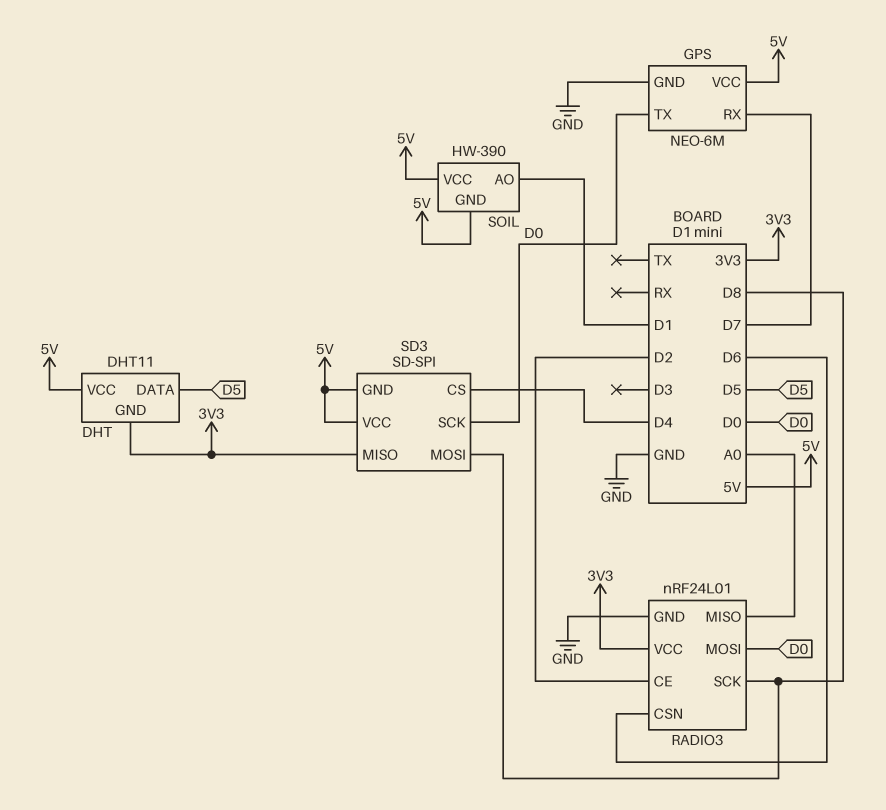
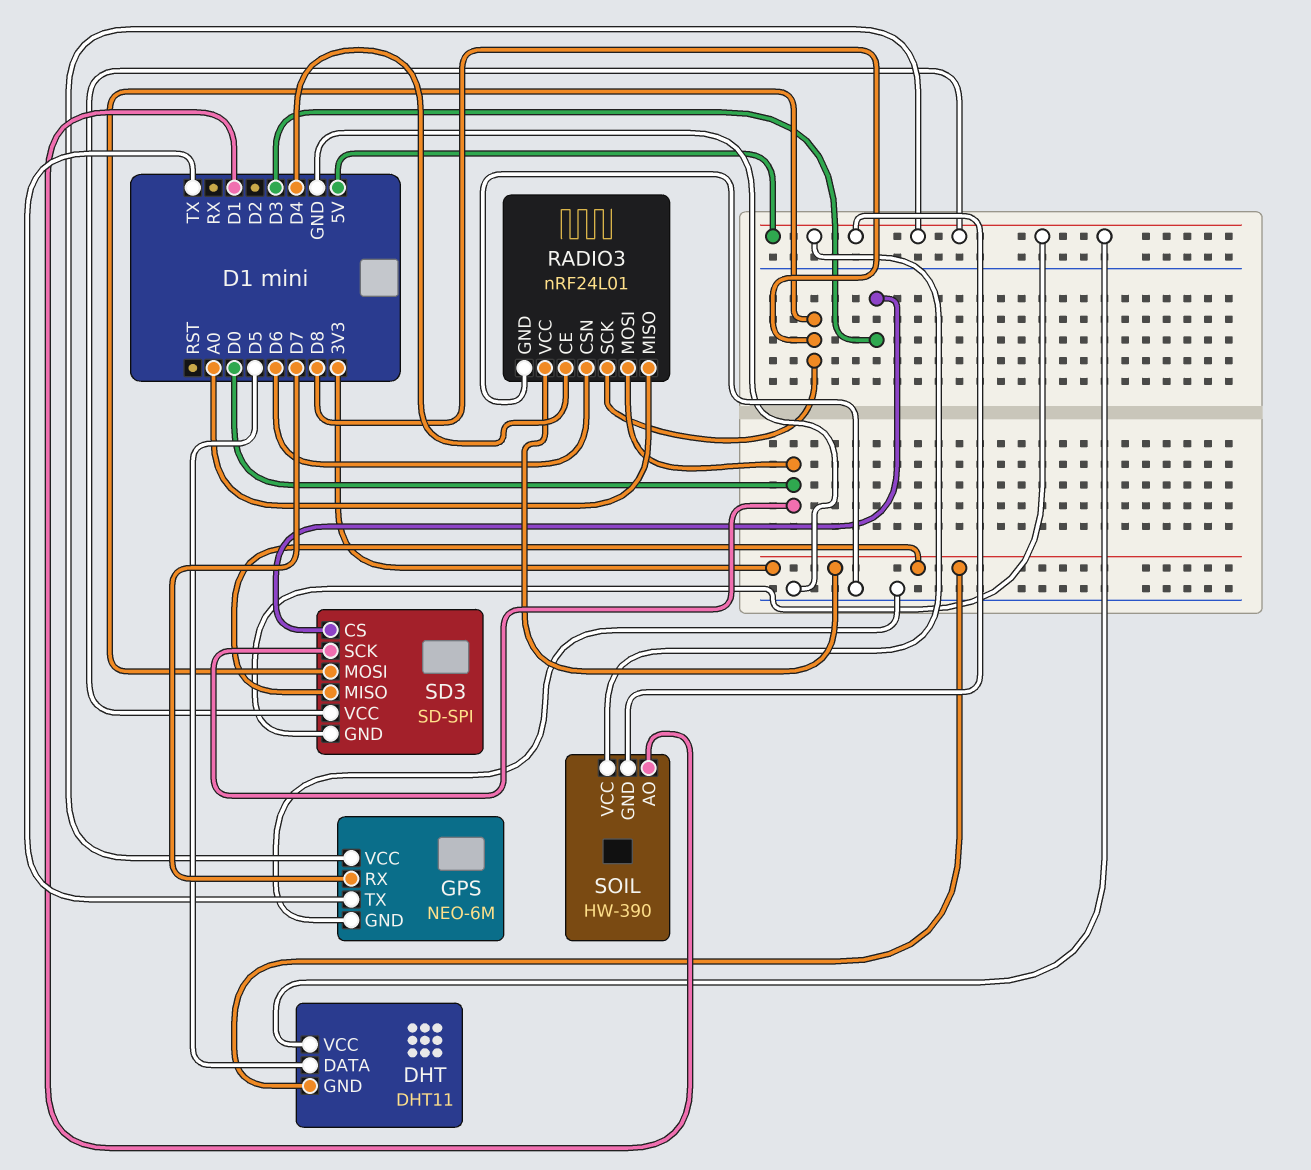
GPS pin TX: D0 -> TX
RADIO3 pin CE: D2 -> D4
SD3 pin CS: D4 -> D3

